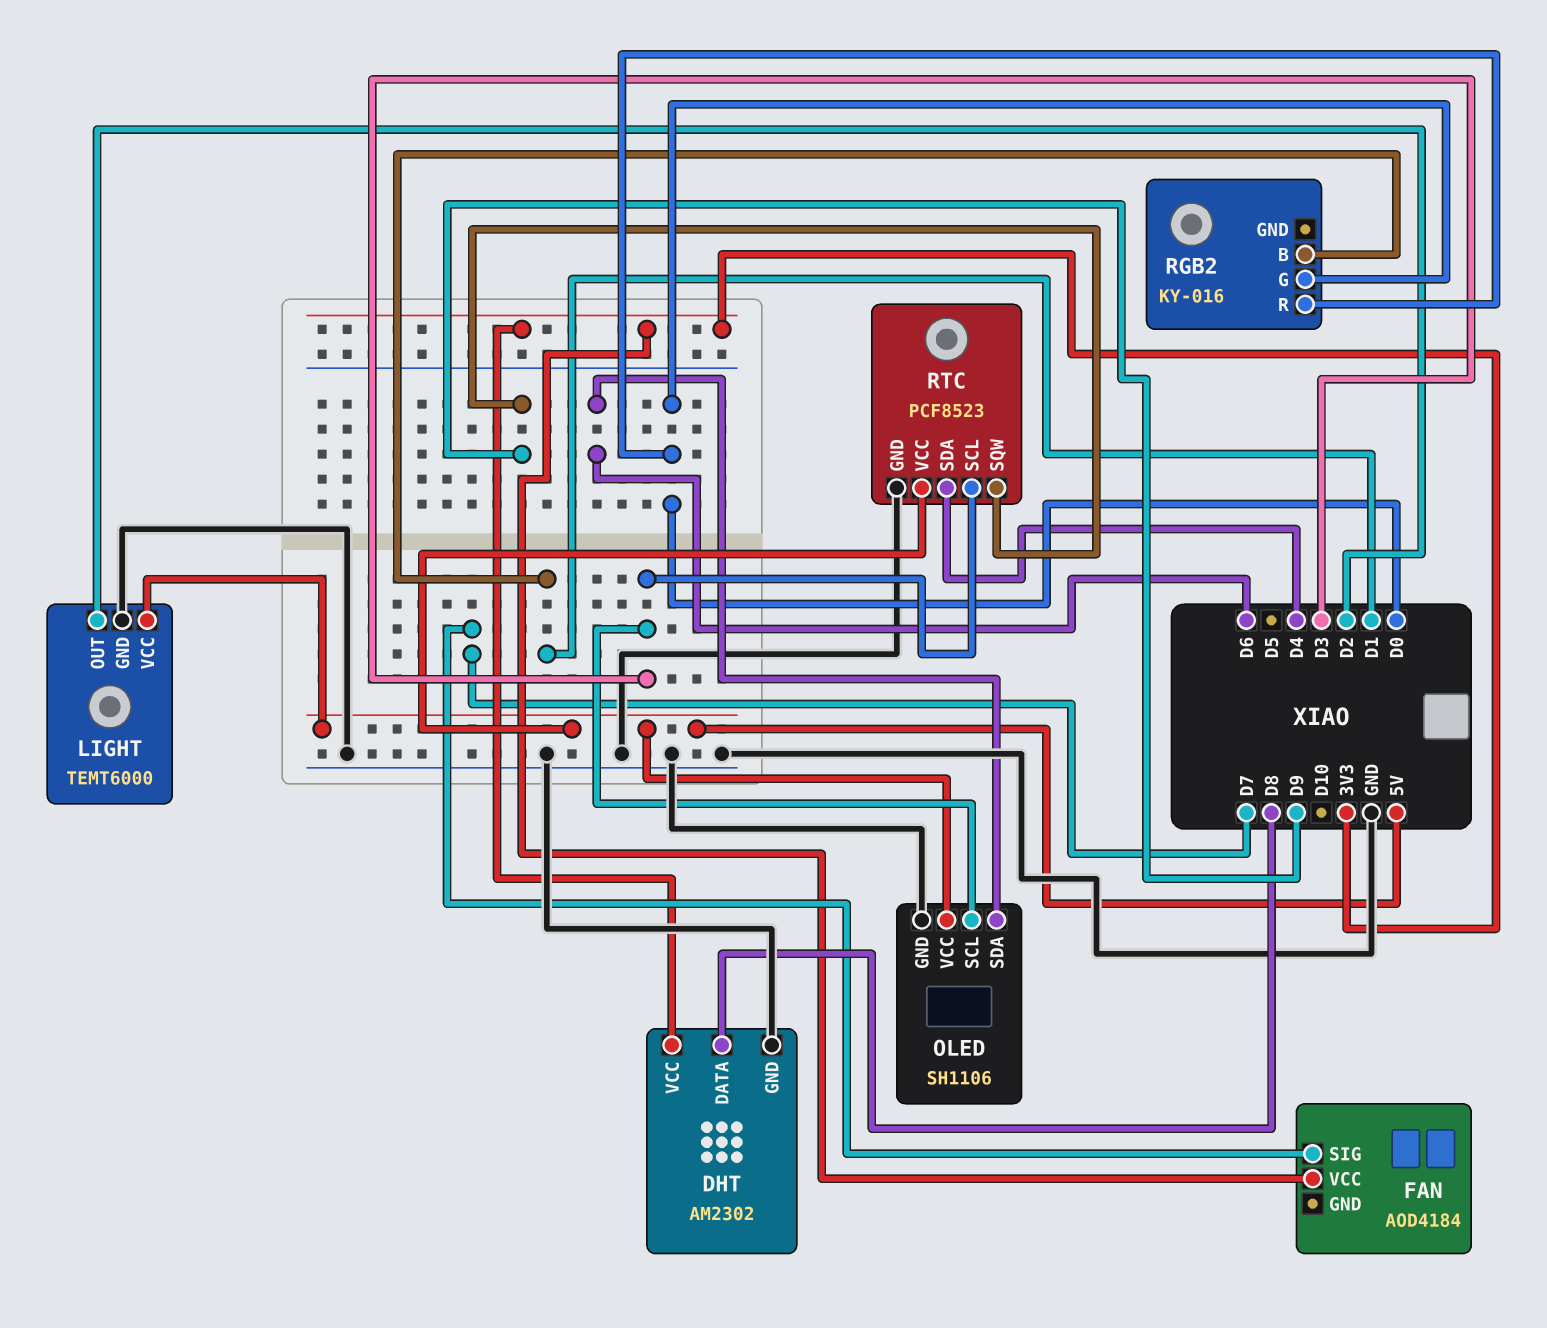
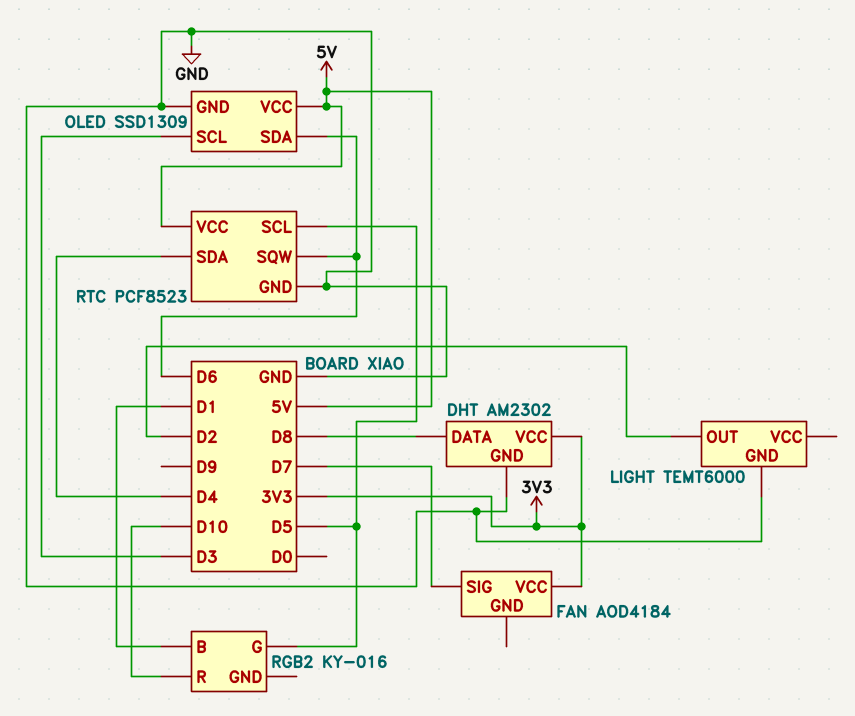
LIGHT pin VCC: 5V -> none
OLED: SH1106 -> SSD1309
RGB2 pin G: D0 -> D5
RGB2 pin R: D0 -> D10
RTC pin SCL: D3 -> D5
RTC pin SQW: D9 -> D6

